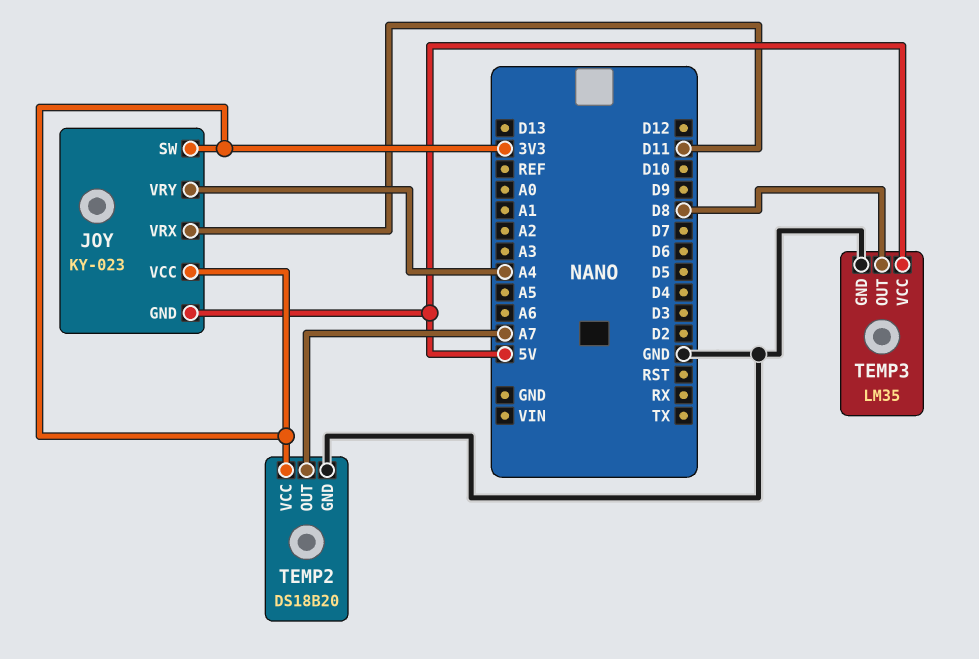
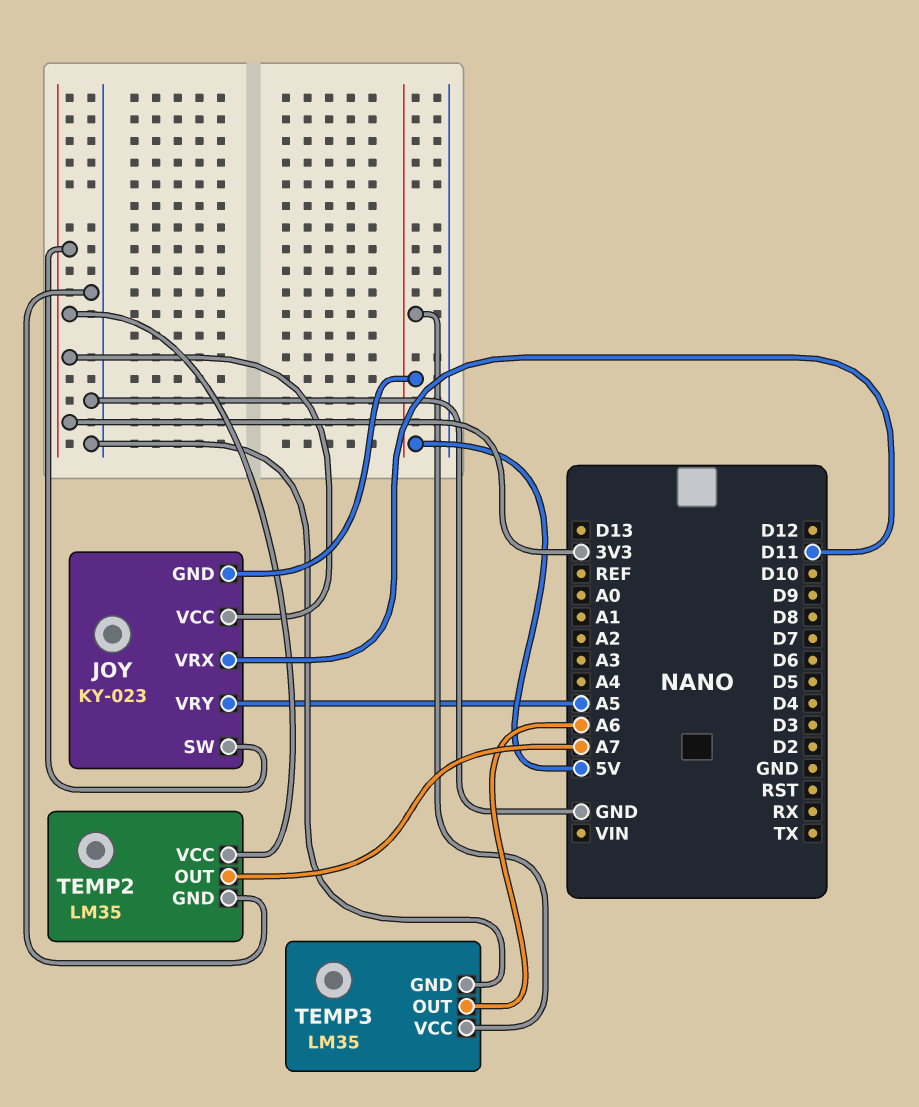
JOY pin VRY: A4 -> A5
TEMP2: DS18B20 -> LM35
TEMP3 pin OUT: D8 -> A6

